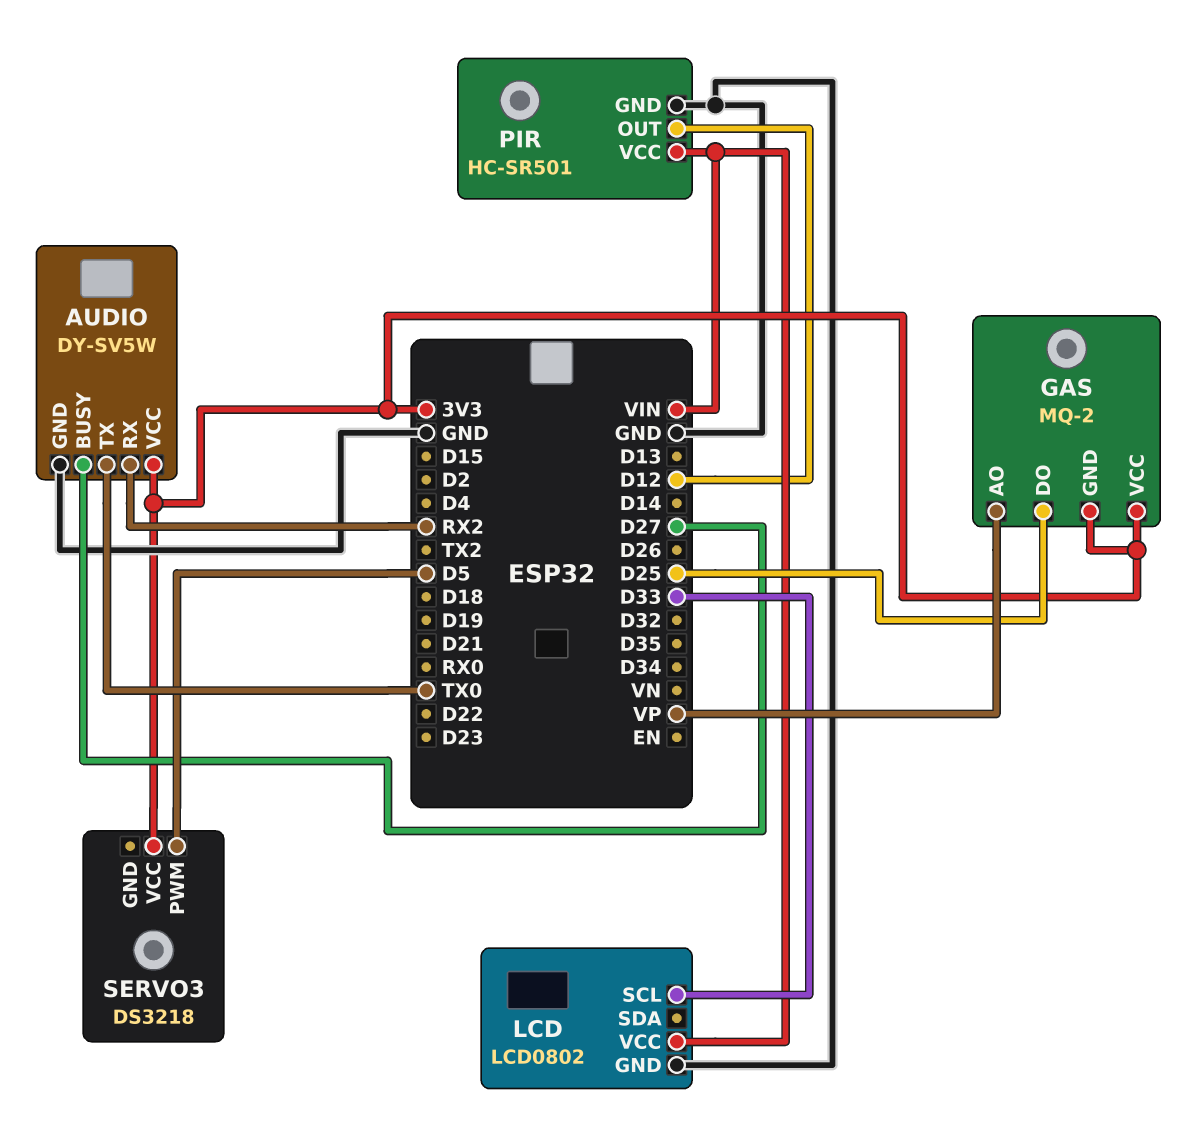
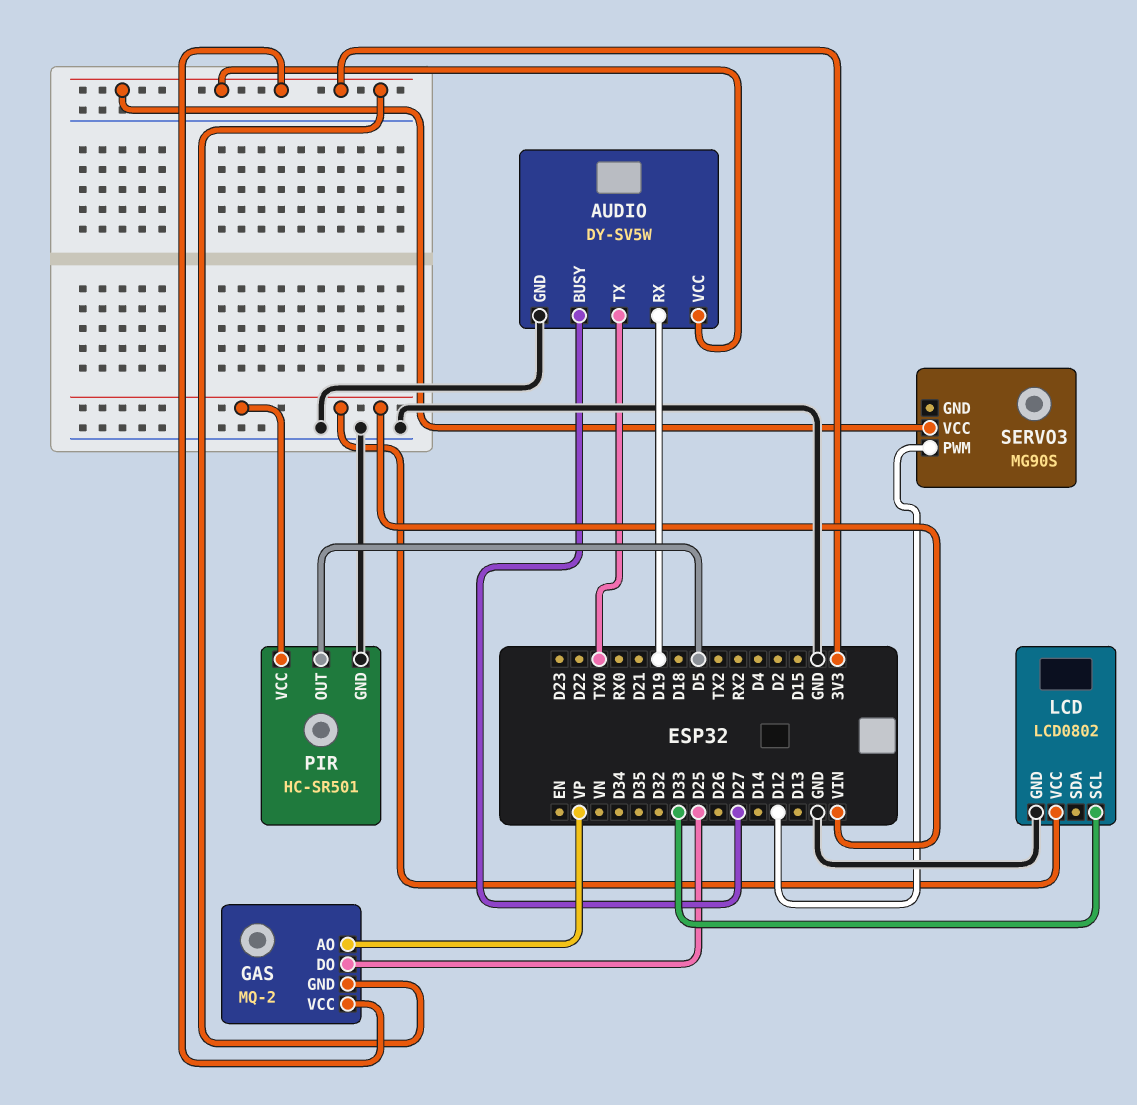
AUDIO pin RX: RX2 -> D19
PIR pin OUT: D12 -> D5
SERVO3: DS3218 -> MG90S
SERVO3 pin PWM: D5 -> D12

